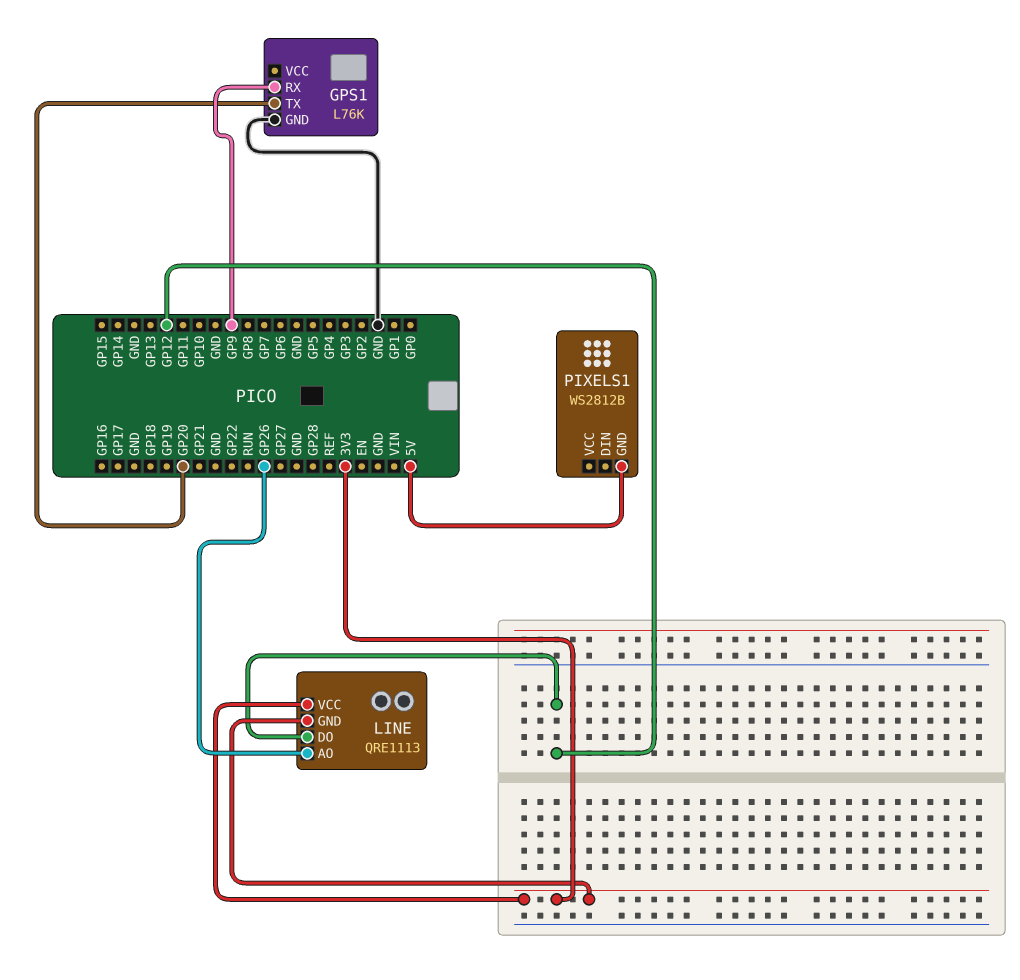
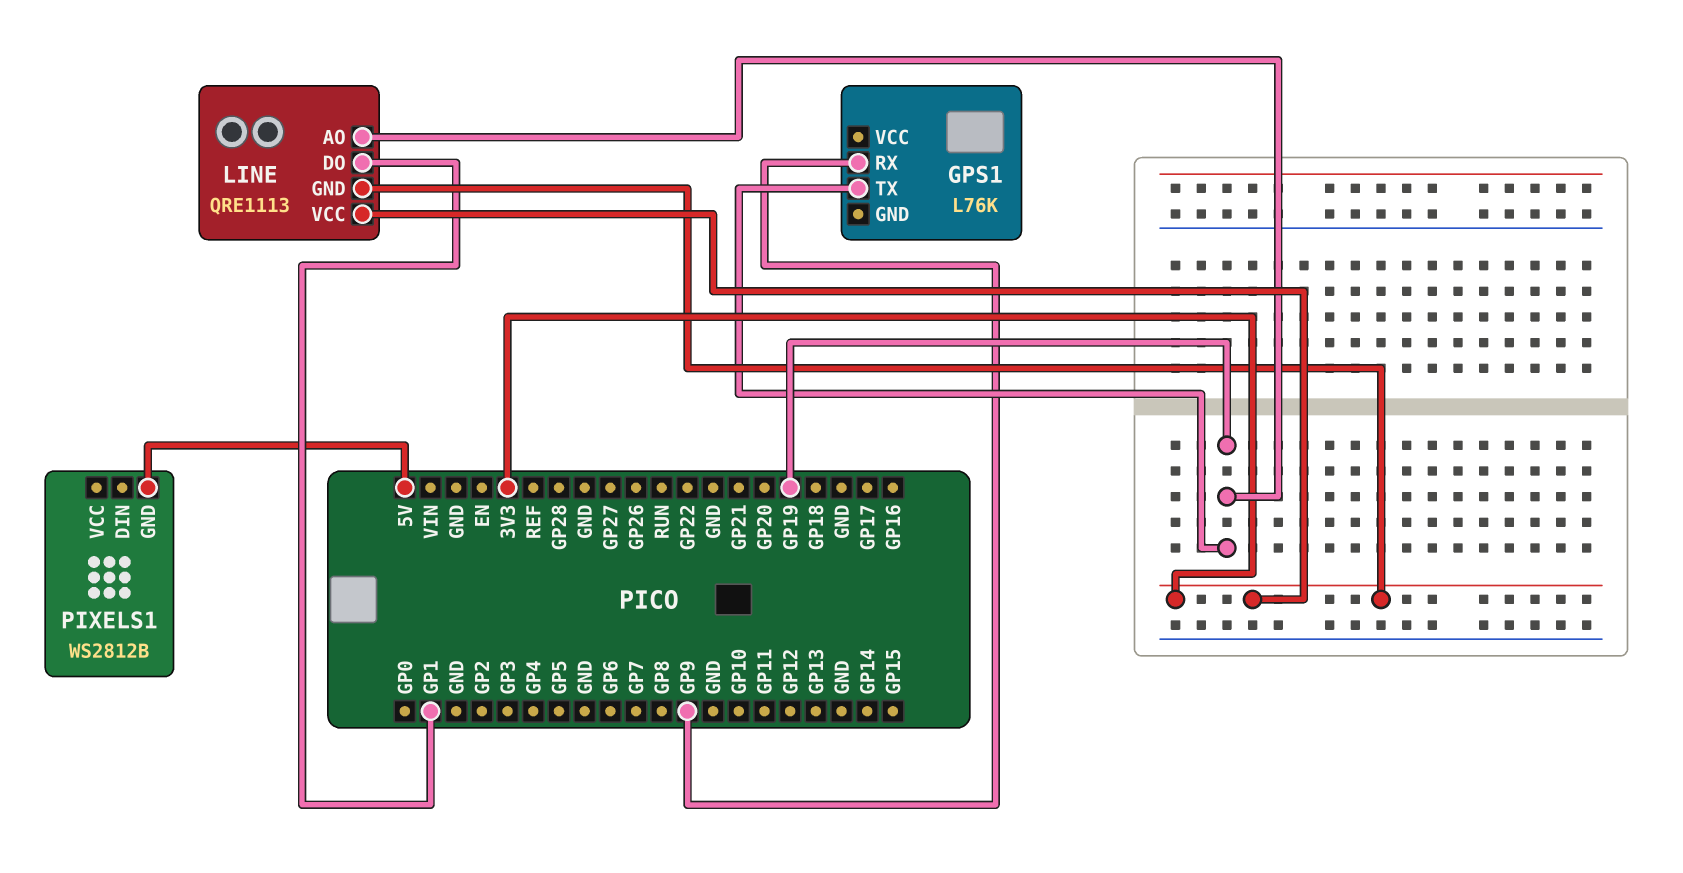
GPS1 pin GND: GND -> none
GPS1 pin TX: GP20 -> GP19
LINE pin AO: GP26 -> GP19
LINE pin DO: GP12 -> GP1

